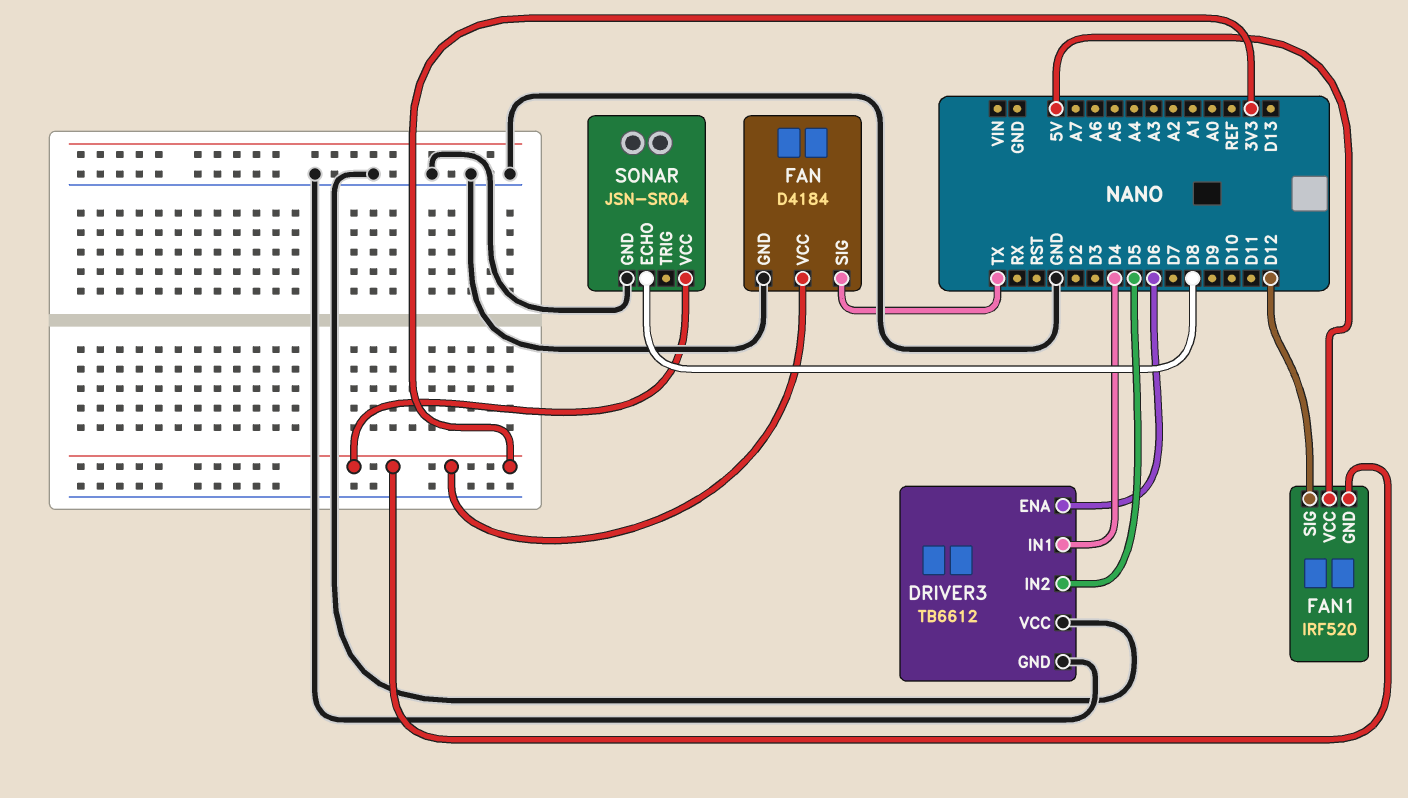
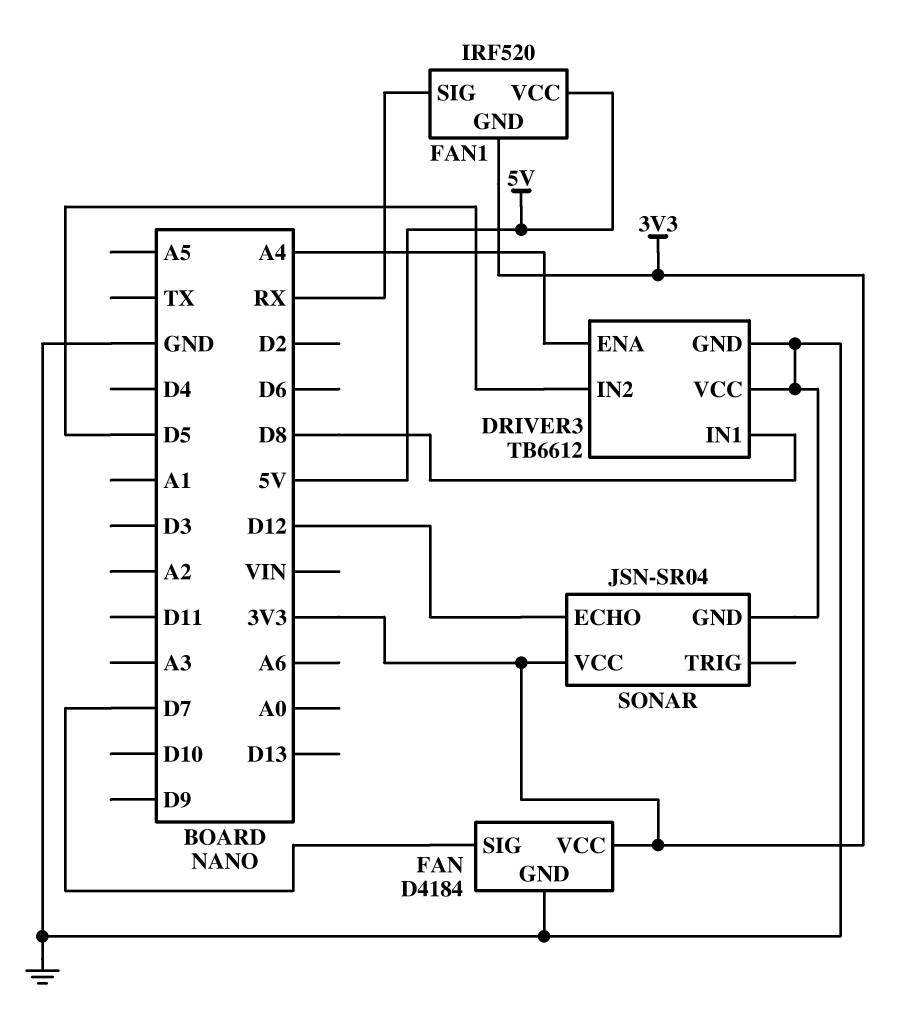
DRIVER3 pin ENA: D6 -> A4
DRIVER3 pin IN1: D4 -> D8
FAN pin SIG: TX -> D7
FAN1 pin SIG: D12 -> RX
SONAR pin ECHO: D8 -> D12

